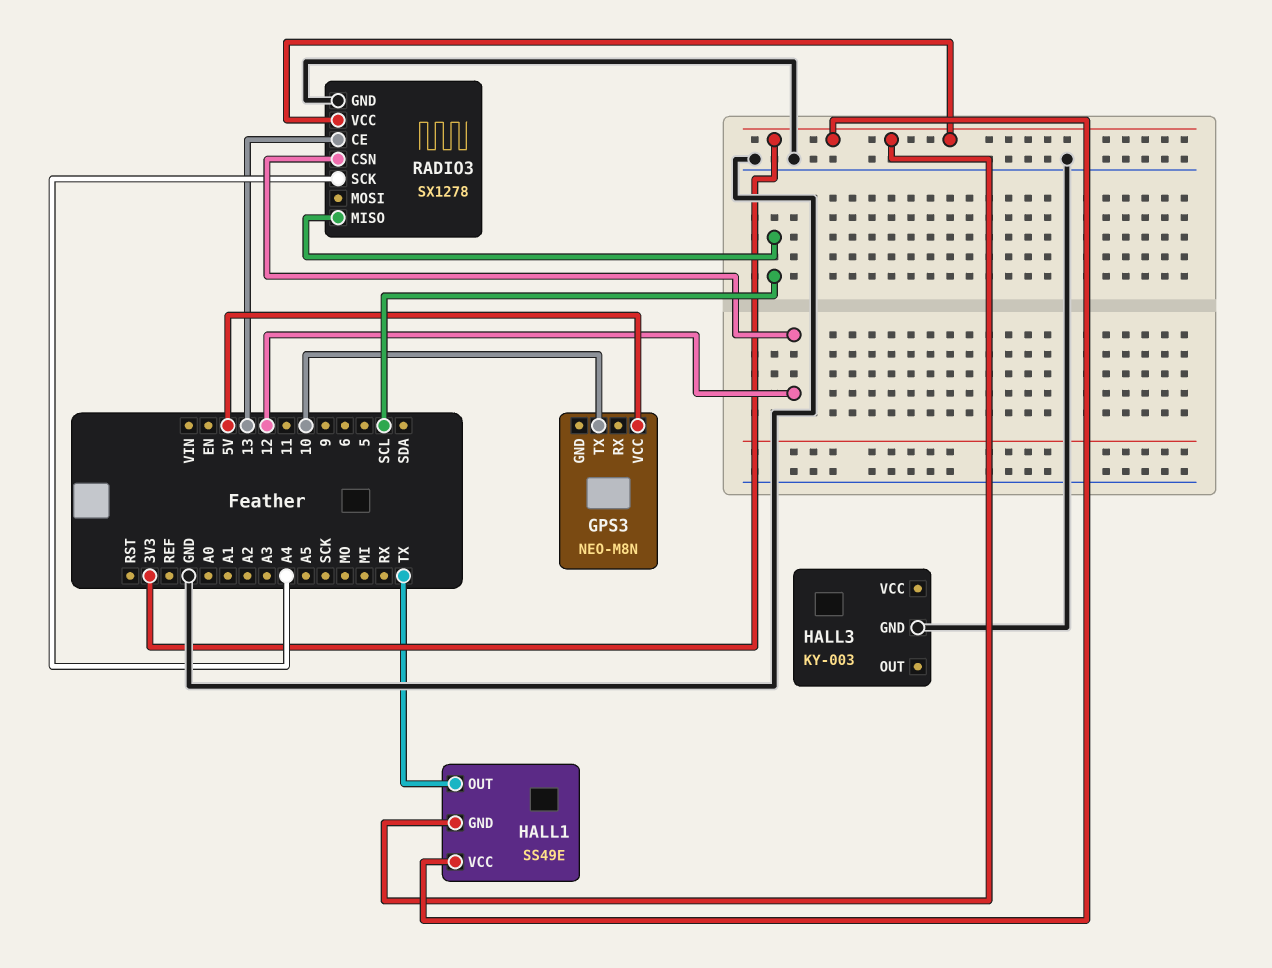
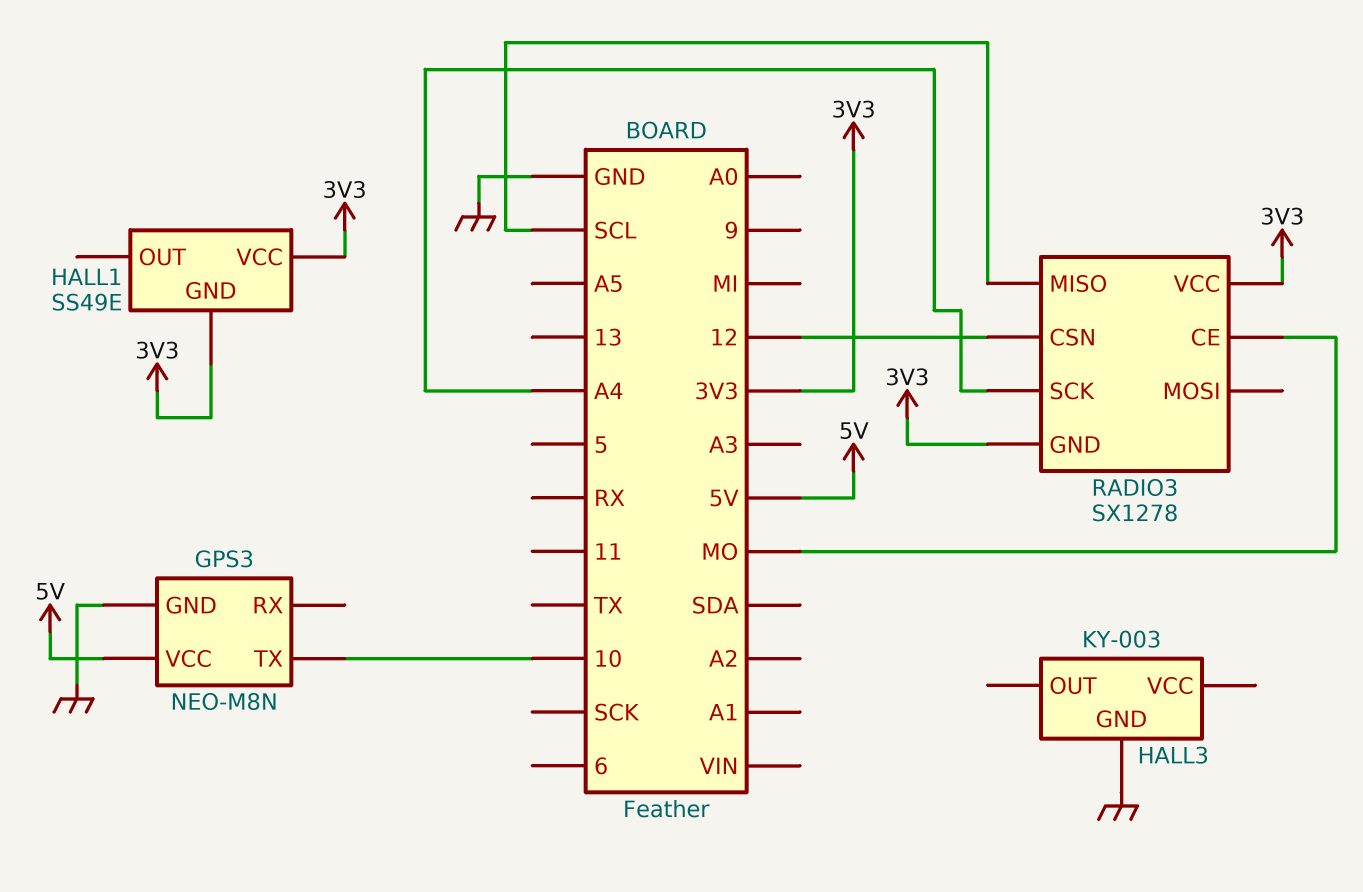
GPS3 pin GND: none -> GND
HALL1 pin OUT: TX -> none
RADIO3 pin CE: 13 -> MO
RADIO3 pin GND: GND -> 3V3

